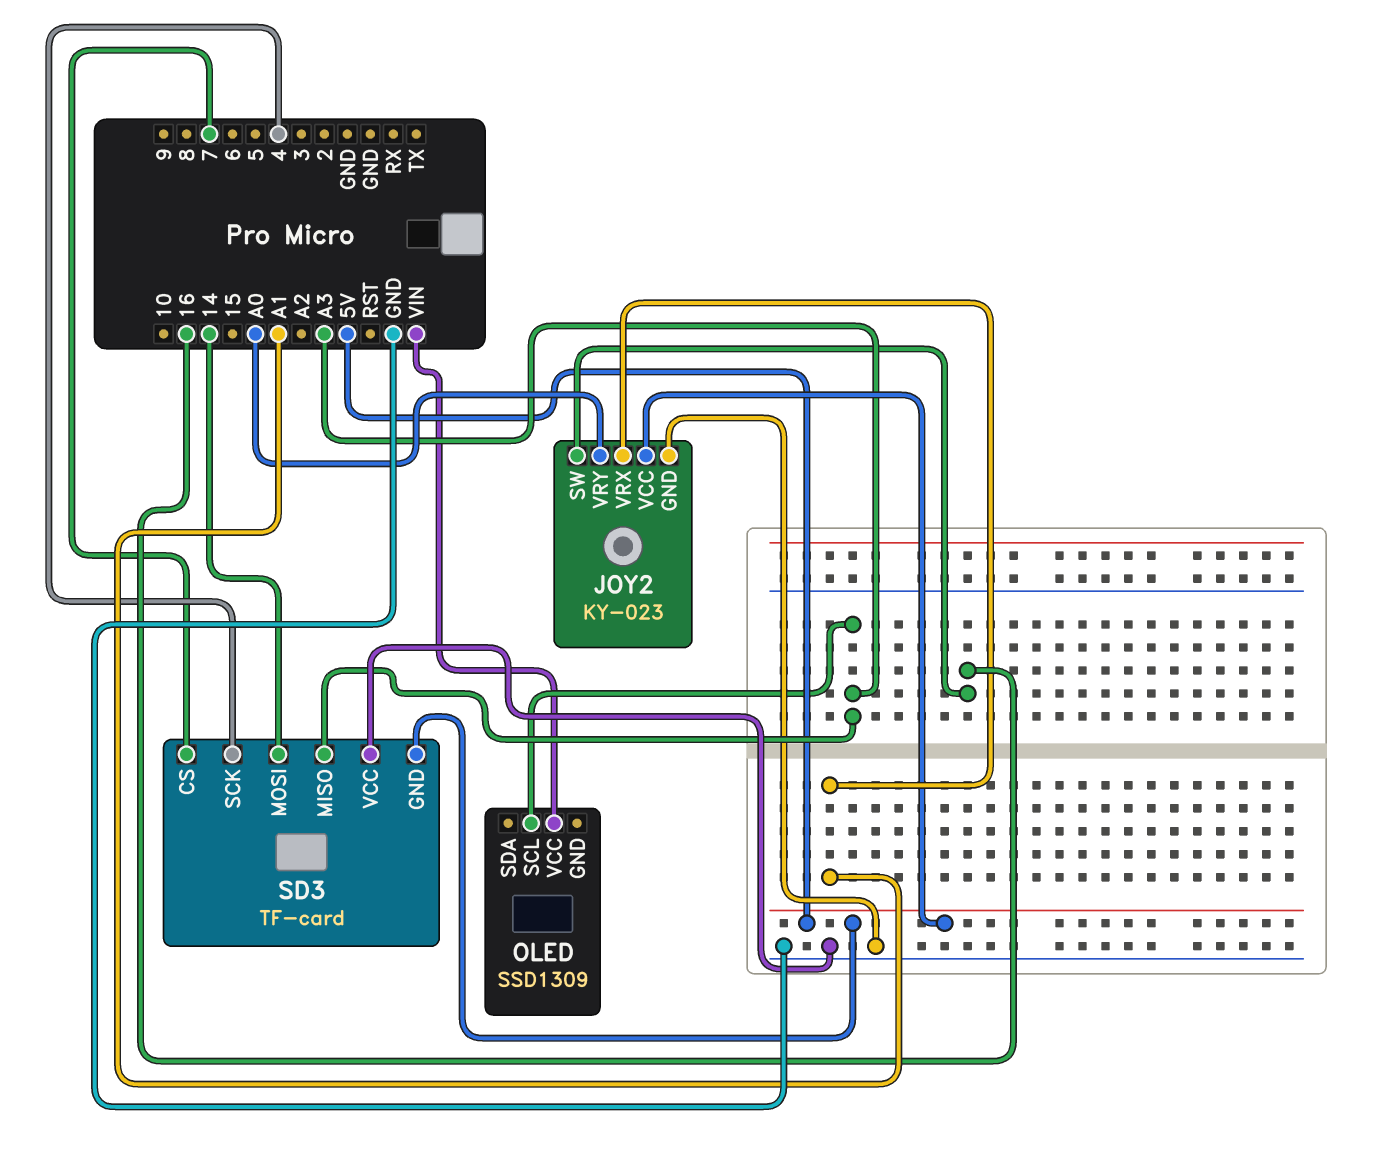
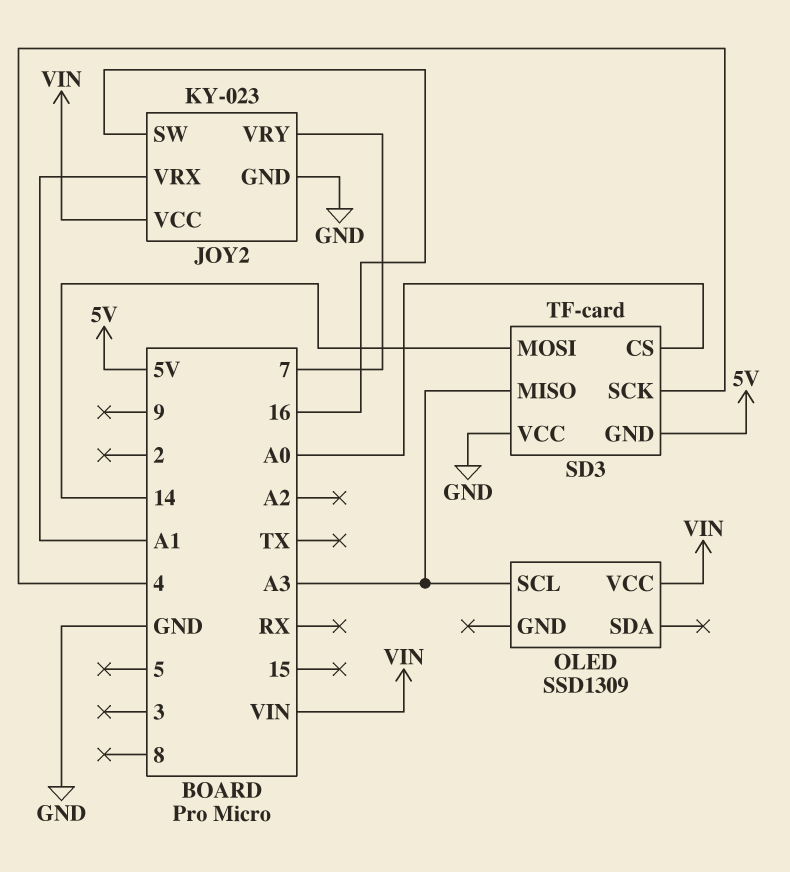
JOY2 pin VCC: 5V -> VIN
JOY2 pin VRY: A0 -> 7
SD3 pin CS: 7 -> A0

